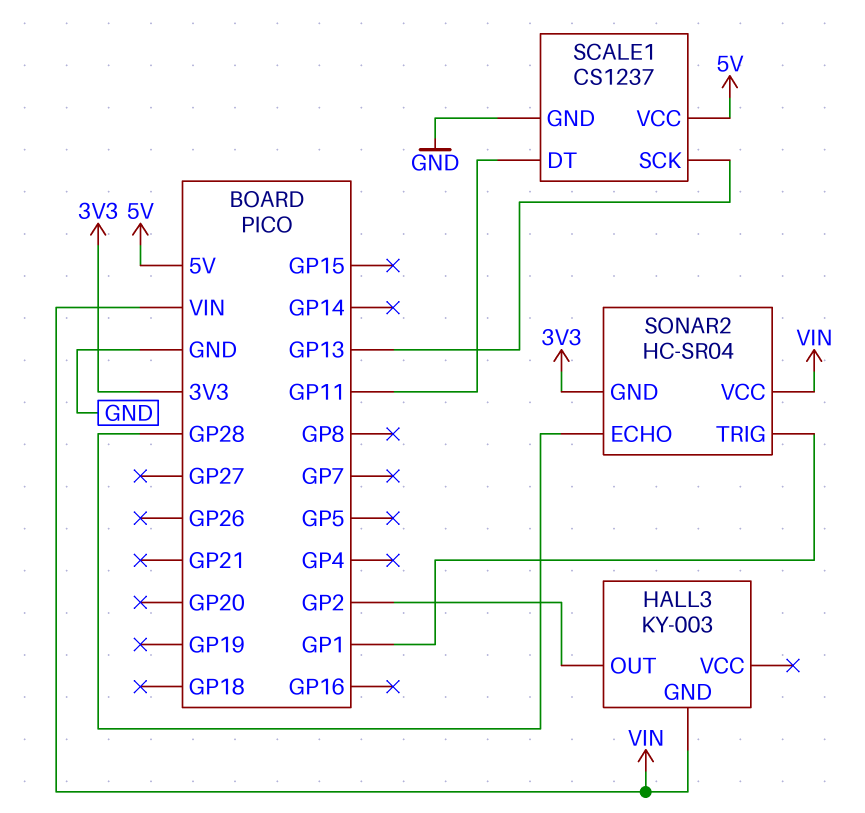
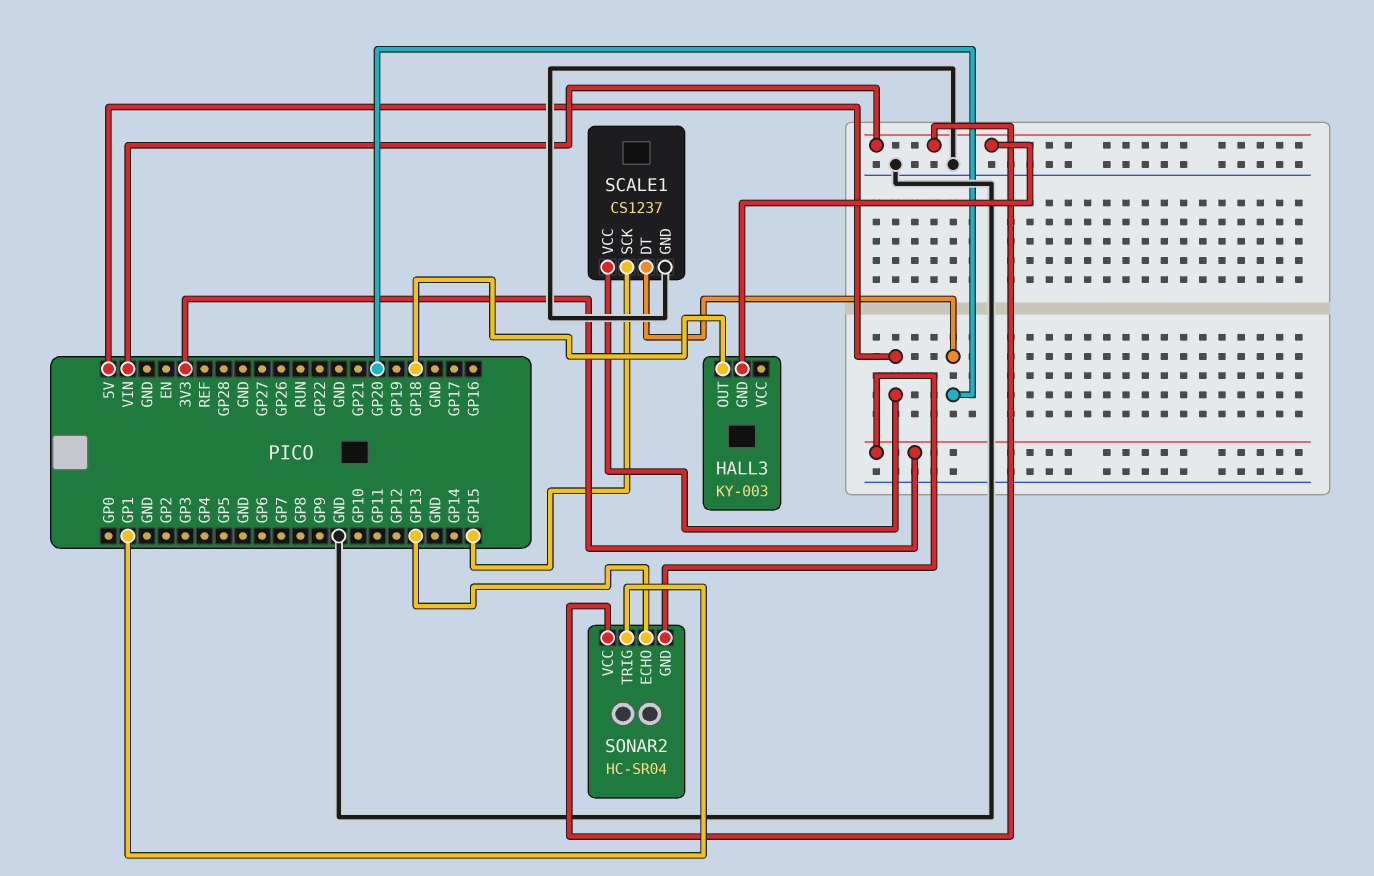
HALL3 pin OUT: GP2 -> GP18
SCALE1 pin DT: GP11 -> GP20
SCALE1 pin SCK: GP13 -> GP15
SONAR2 pin ECHO: GP28 -> GP13

